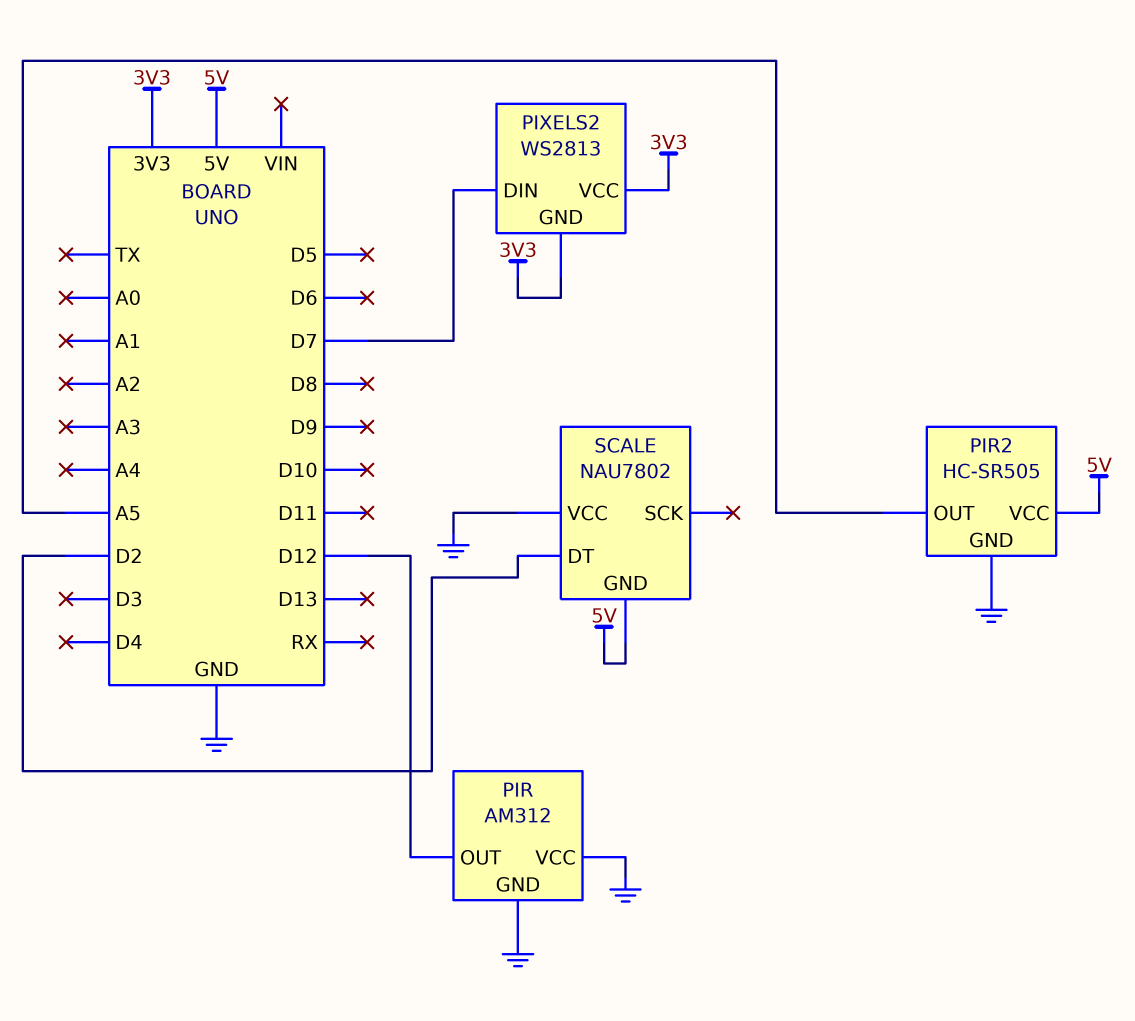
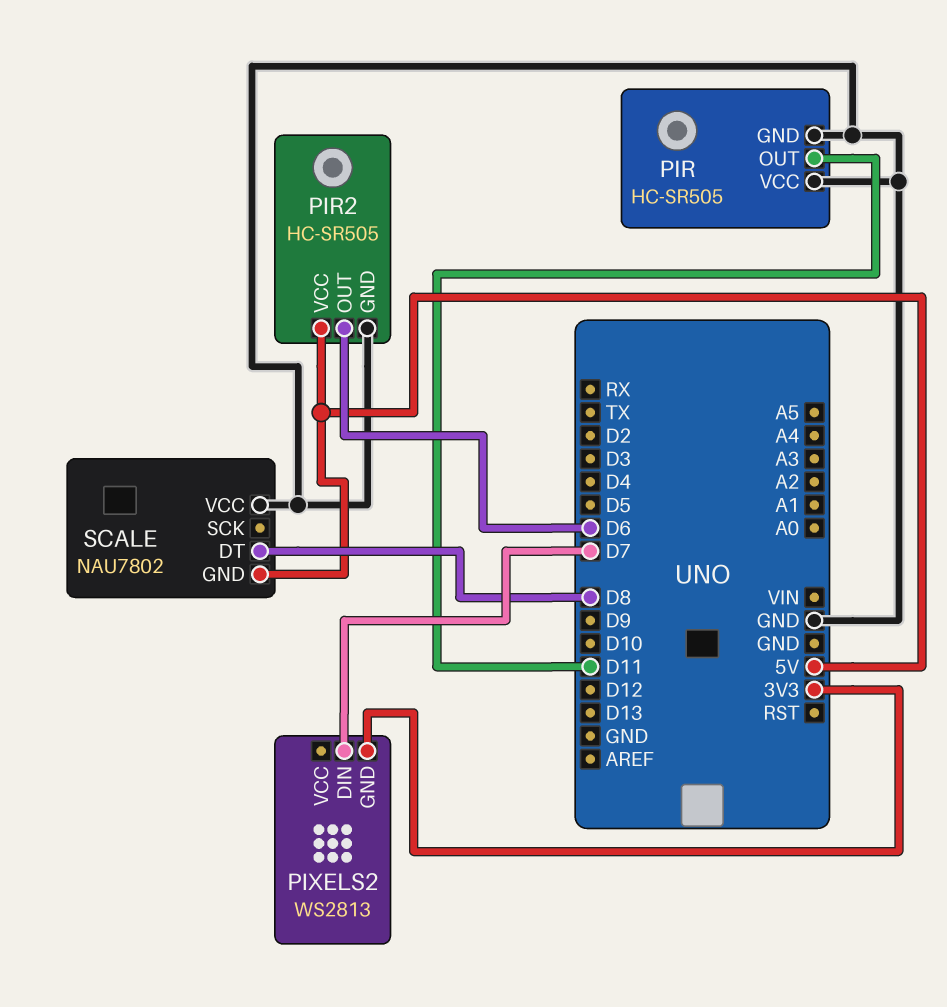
PIR: AM312 -> HC-SR505
PIR pin OUT: D12 -> D11
PIR2 pin OUT: A5 -> D6
PIXELS2 pin VCC: 3V3 -> none
SCALE pin DT: D2 -> D8

